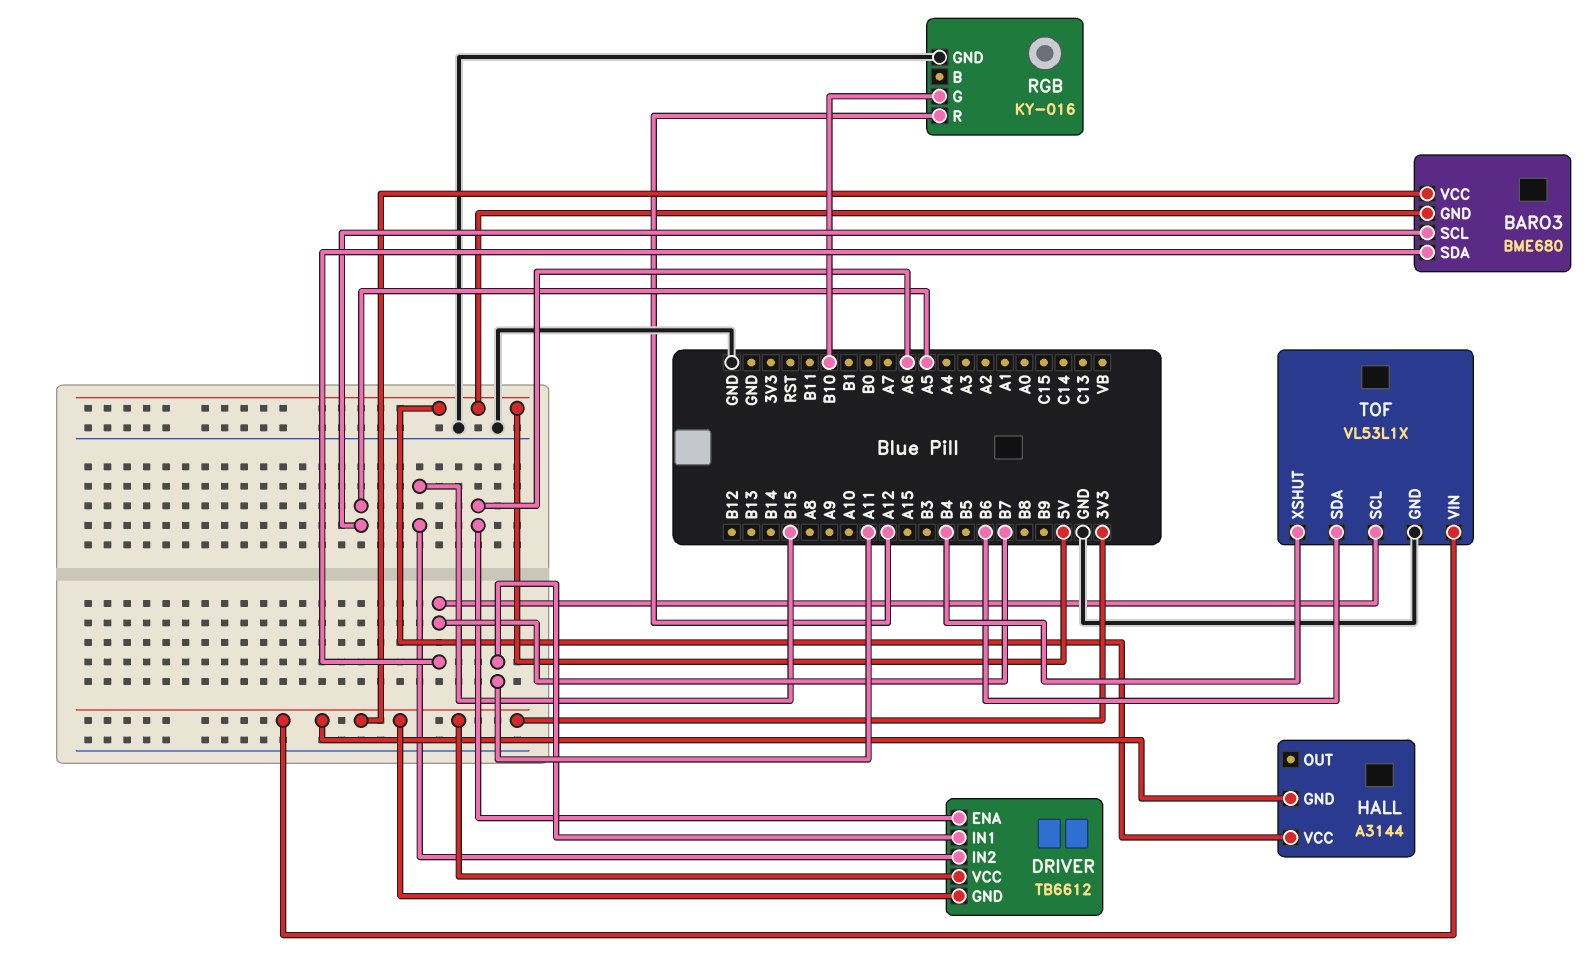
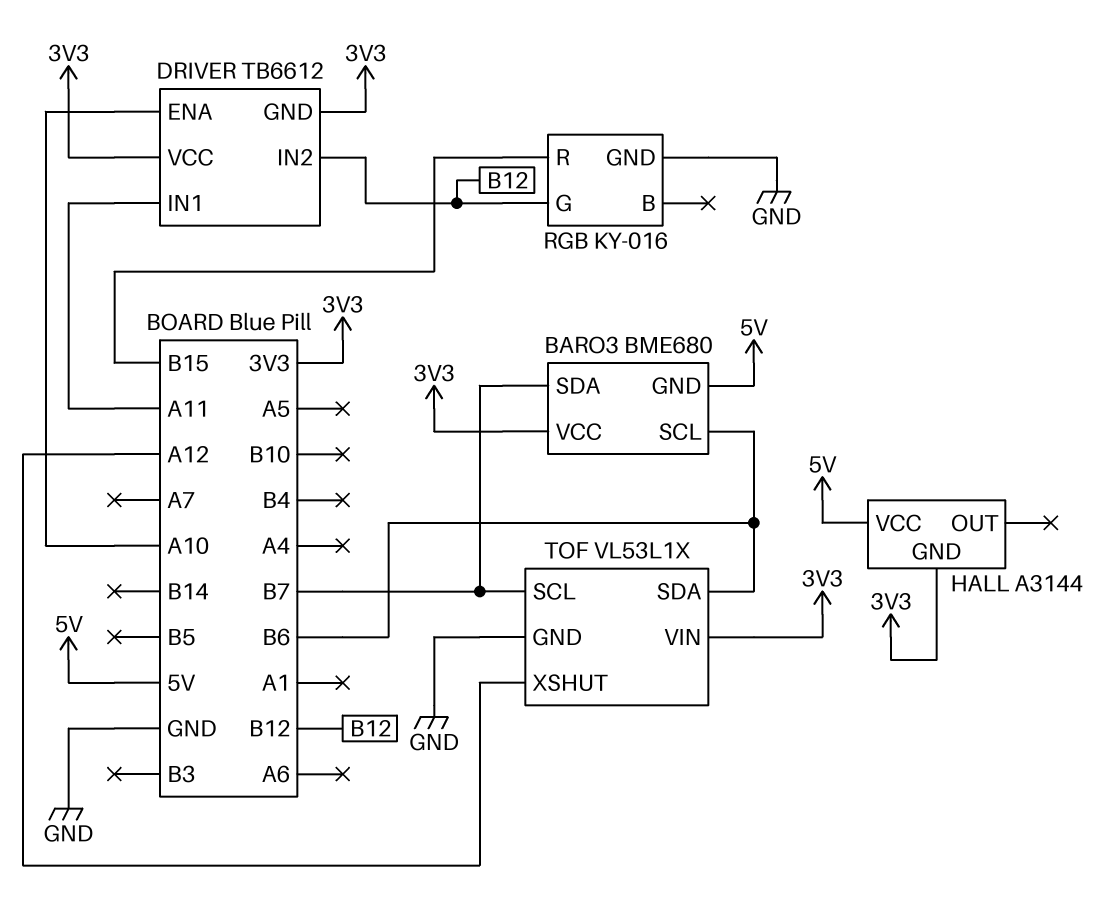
BARO3 pin SCL: A5 -> B6
DRIVER pin ENA: A6 -> A10
DRIVER pin IN2: B15 -> B12
RGB pin G: B10 -> B12
RGB pin R: A12 -> B15
TOF pin XSHUT: B4 -> A12

